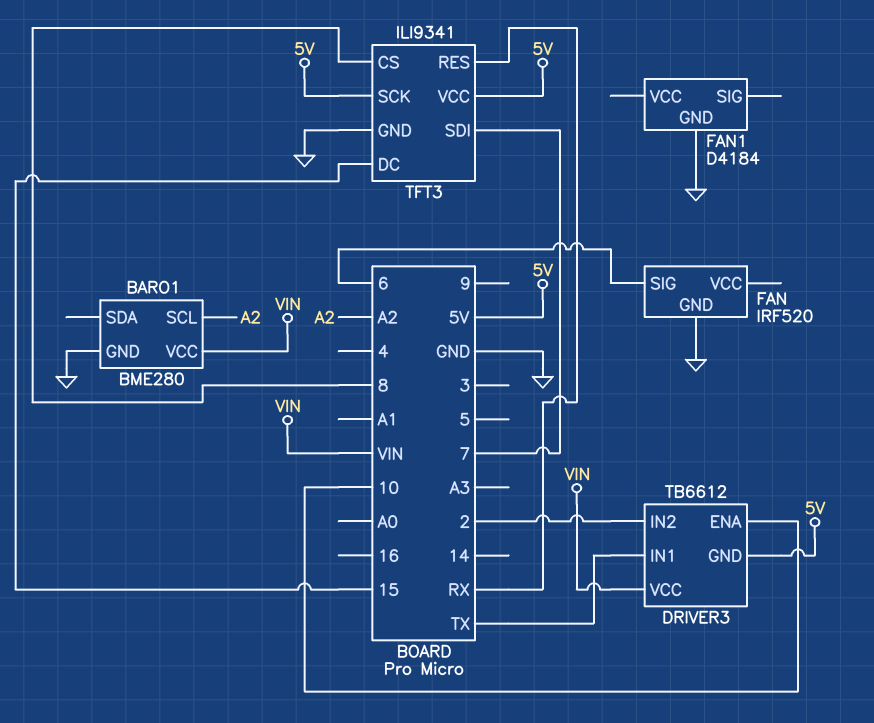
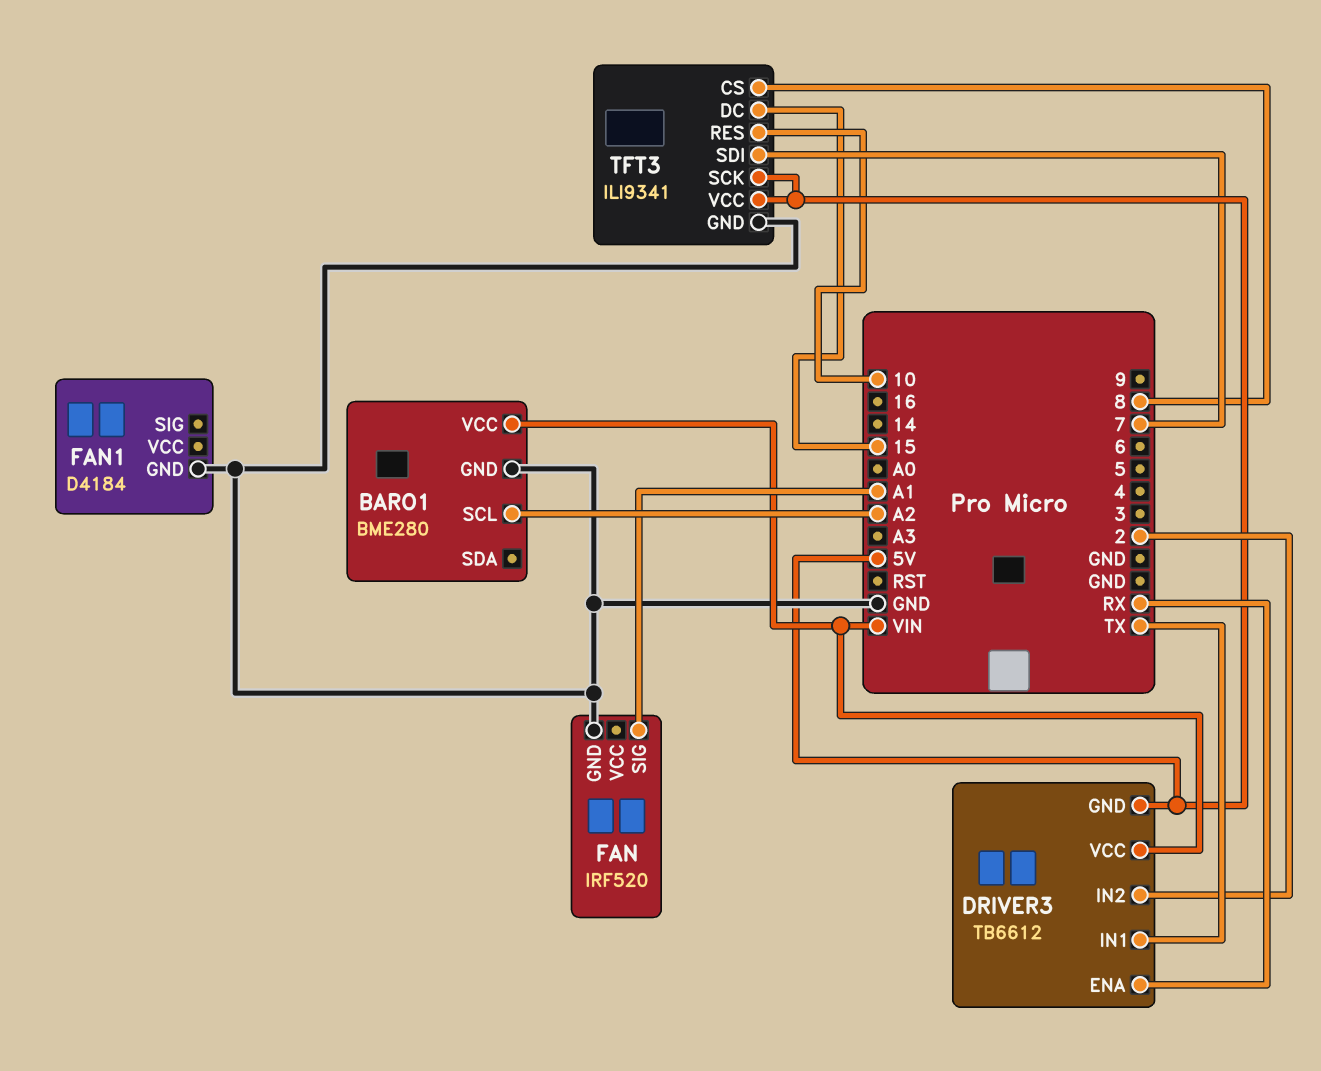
DRIVER3 pin ENA: 10 -> RX
FAN pin SIG: 6 -> A1
TFT3 pin RES: RX -> 10

